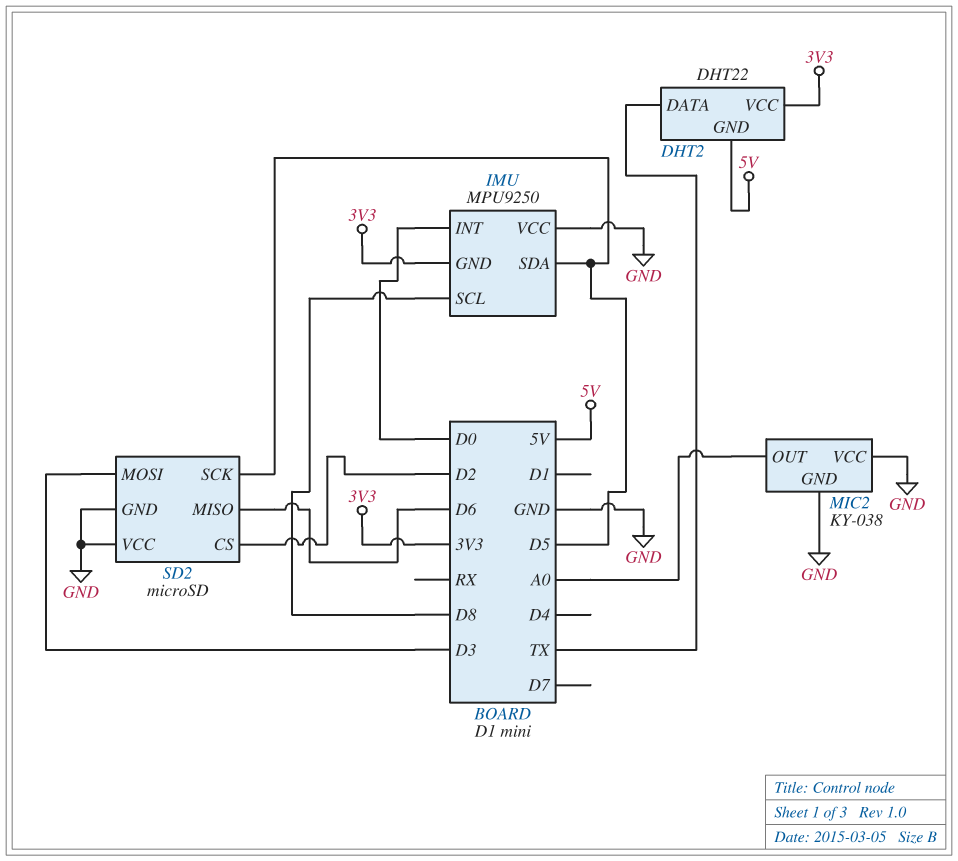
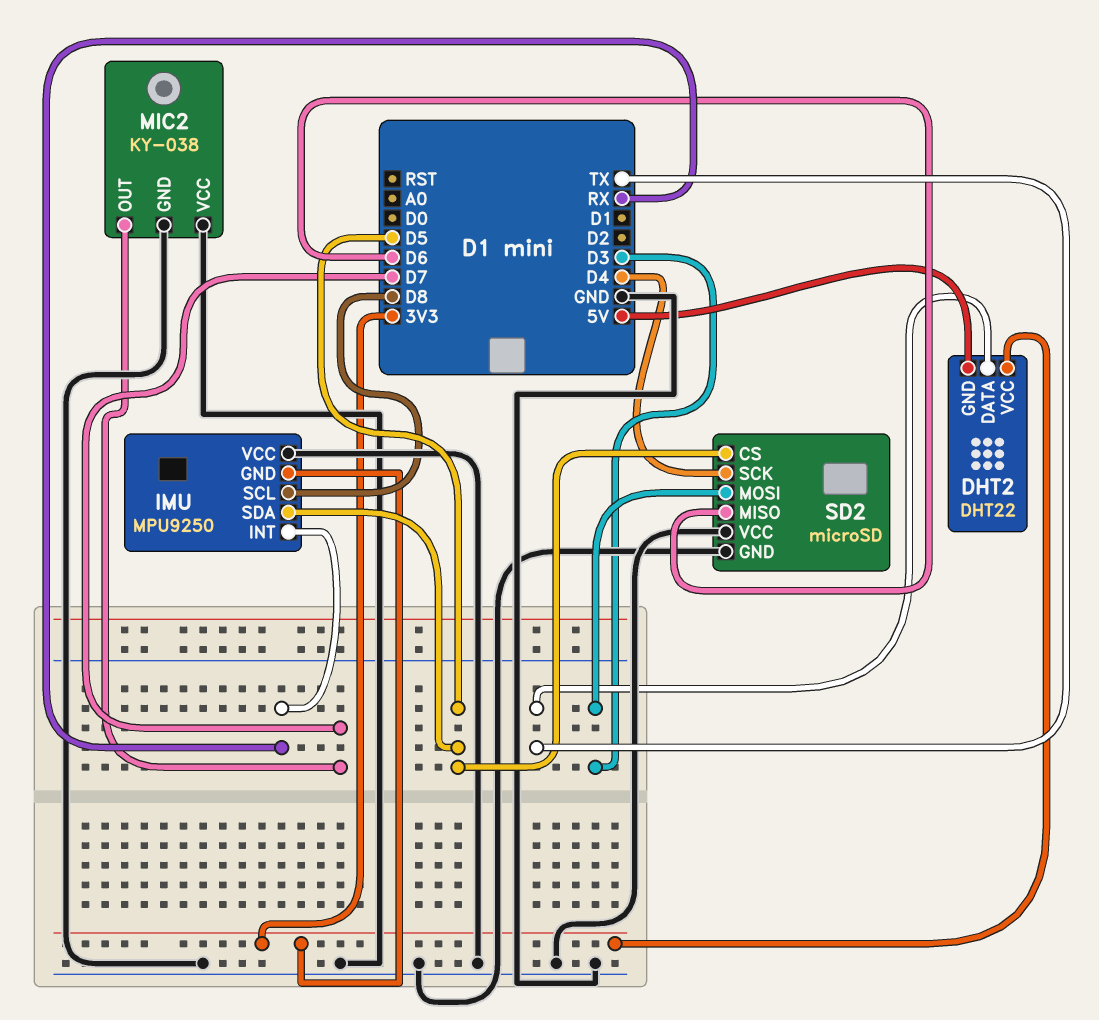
IMU pin INT: D0 -> RX
MIC2 pin OUT: A0 -> D7
SD2 pin CS: D2 -> D5
SD2 pin SCK: D5 -> D4

